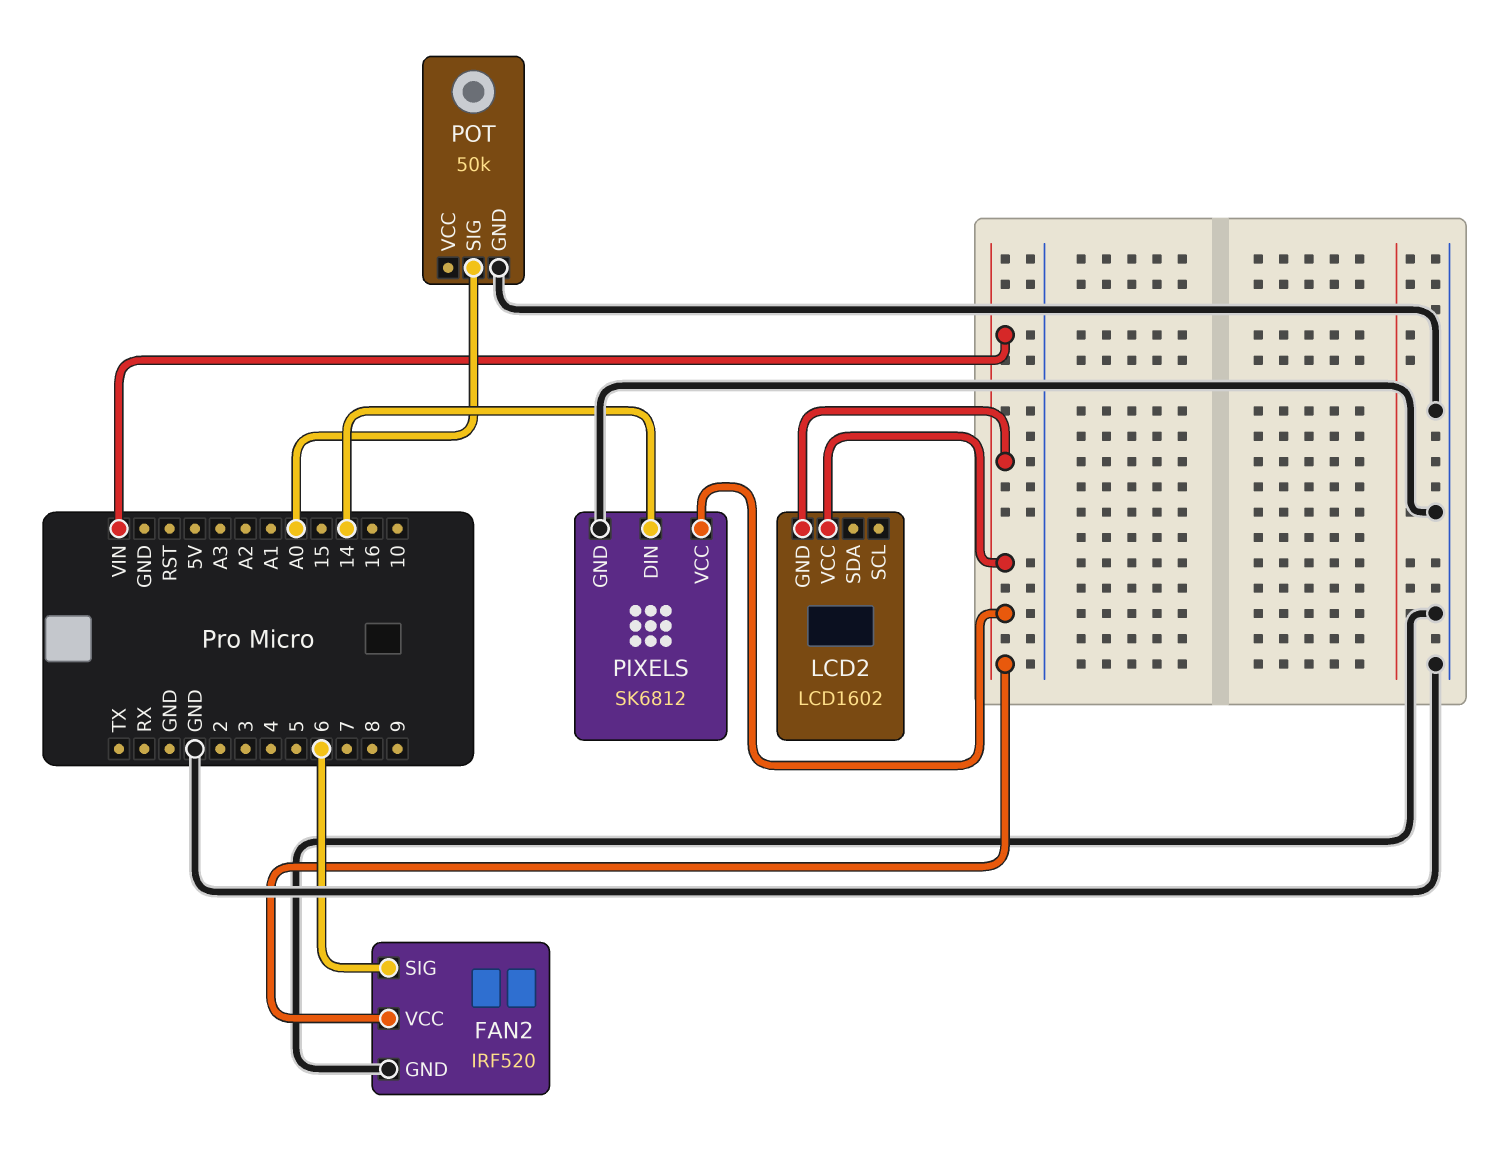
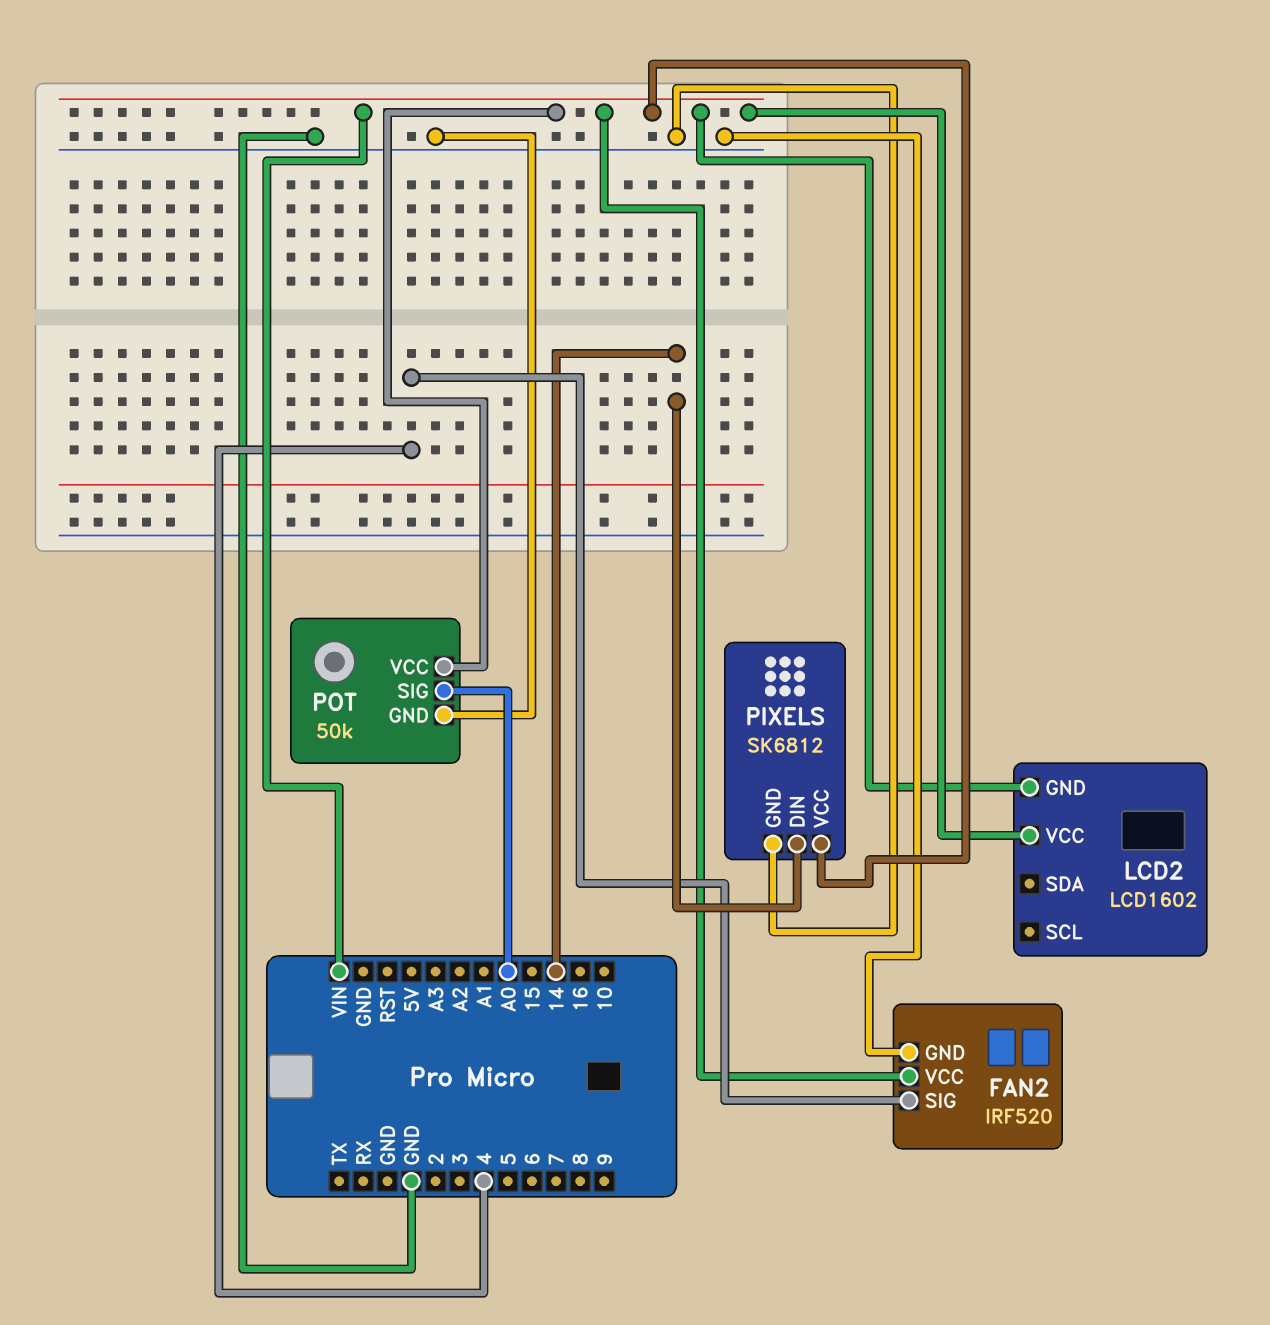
FAN2 pin SIG: 6 -> 4
POT pin VCC: none -> VIN

